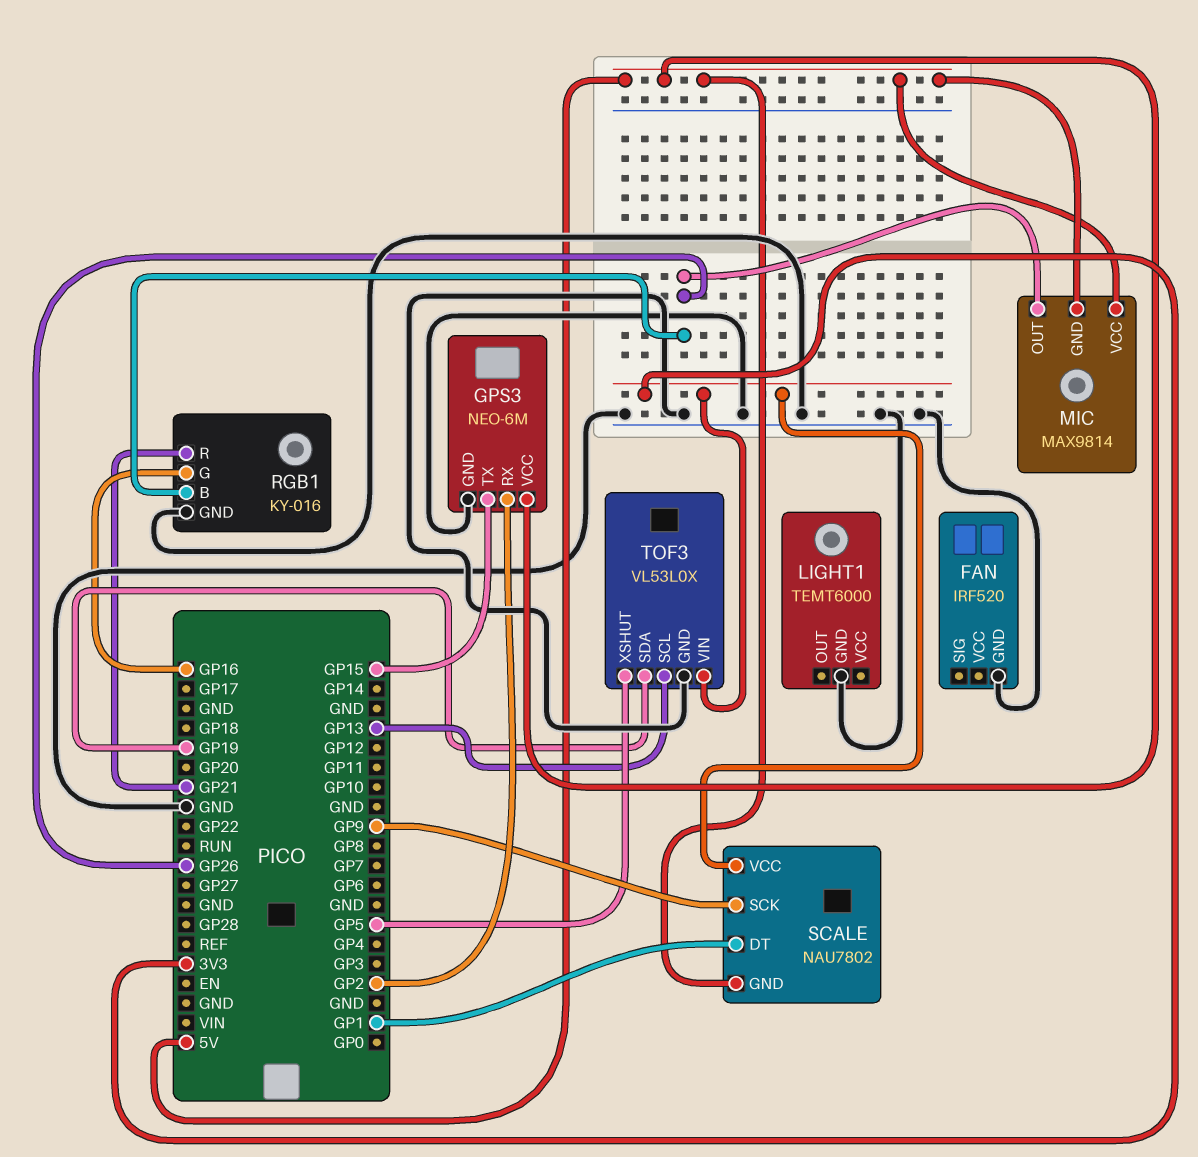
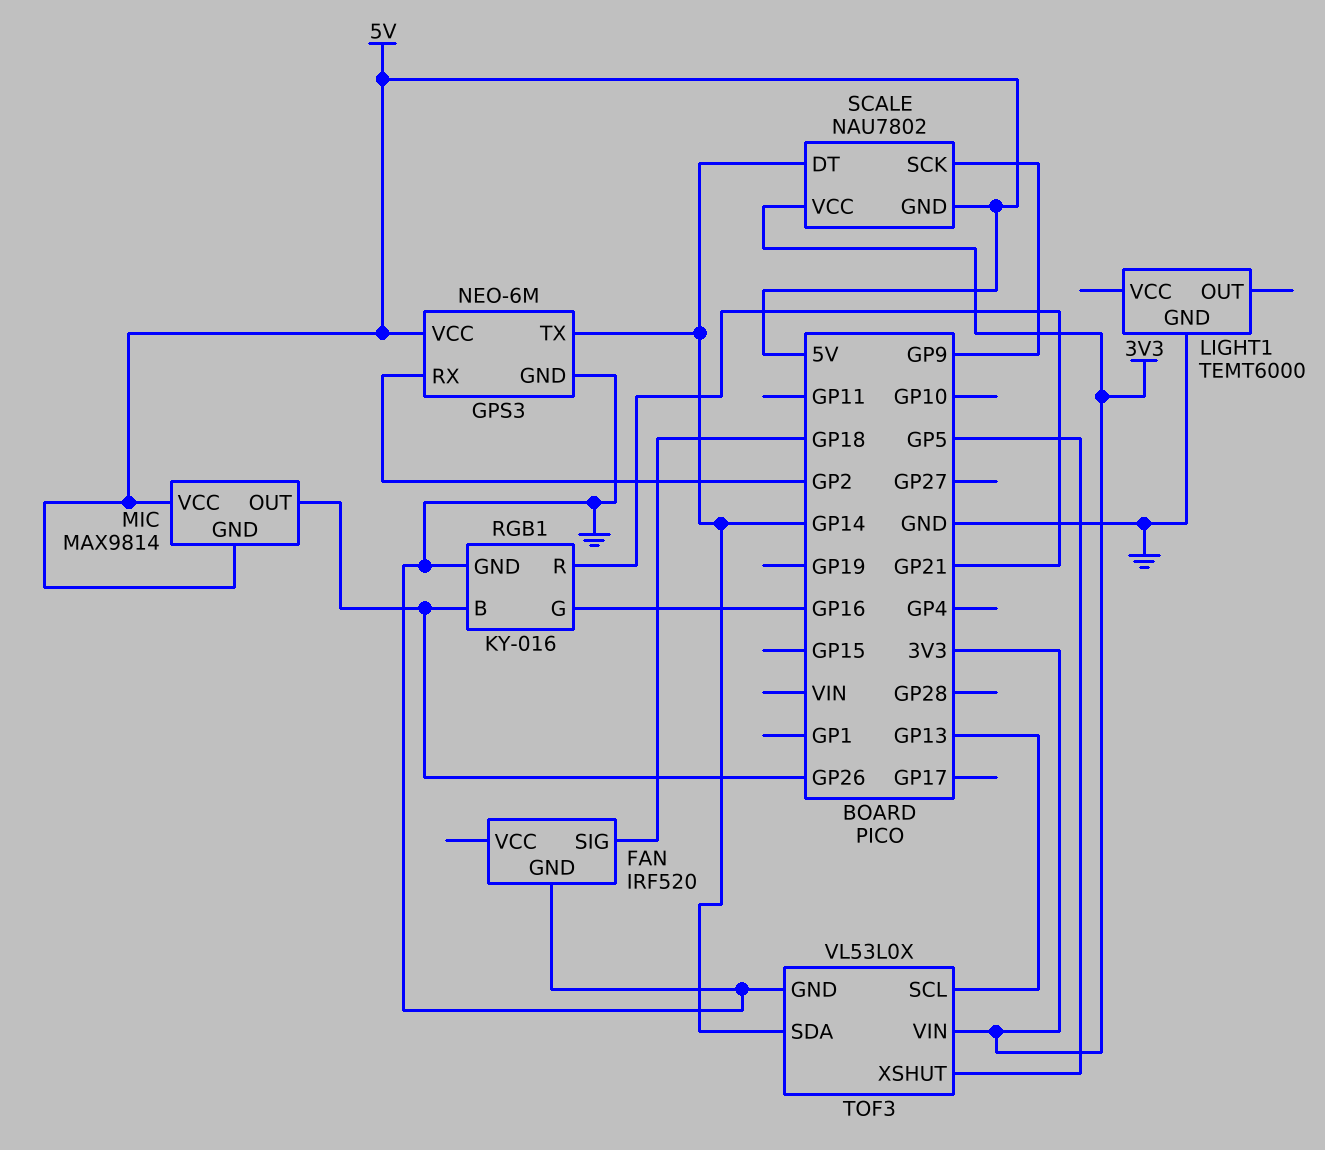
FAN pin SIG: none -> GP18
GPS3 pin TX: GP15 -> GP14
SCALE pin DT: GP1 -> GP14
TOF3 pin SDA: GP19 -> GP14

